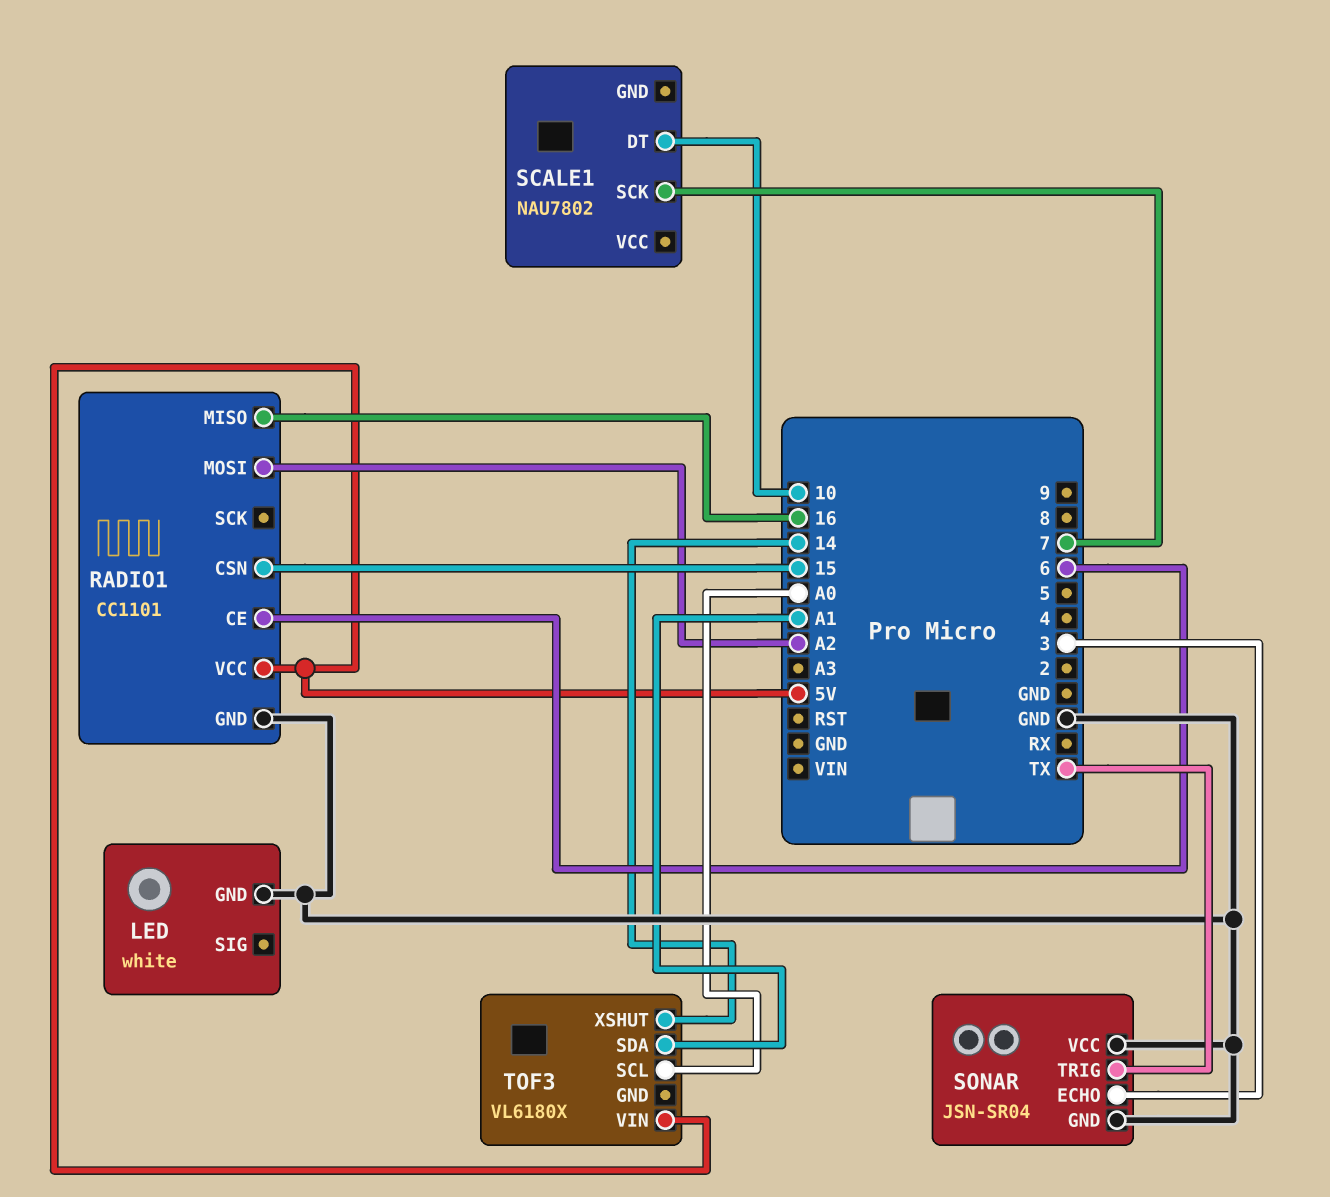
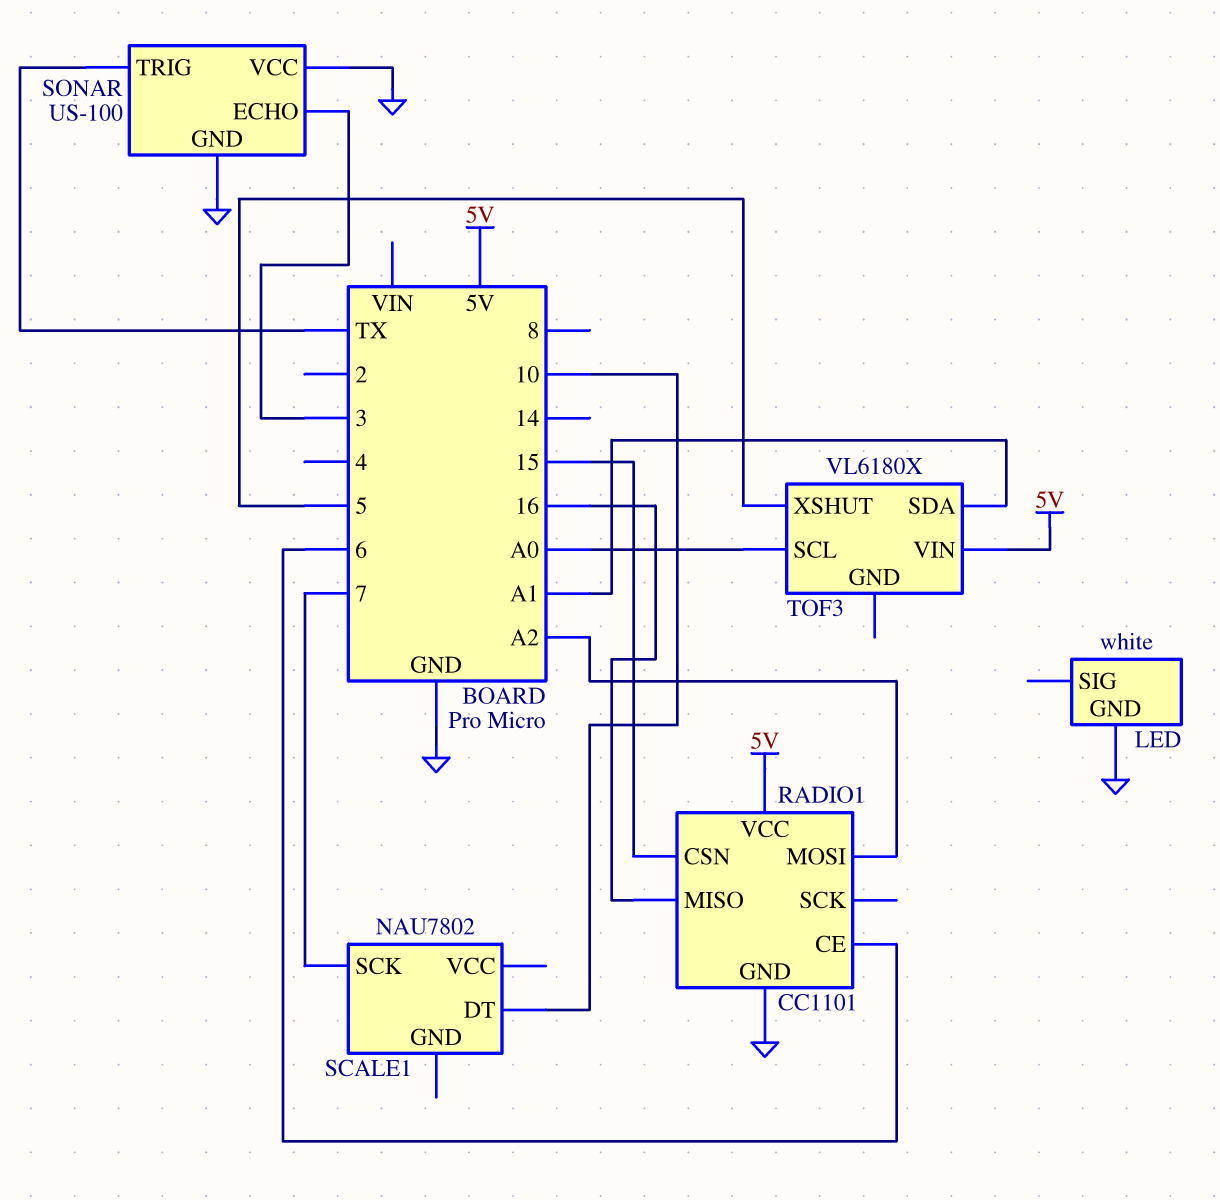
SONAR: JSN-SR04 -> US-100
TOF3 pin XSHUT: 14 -> 5

